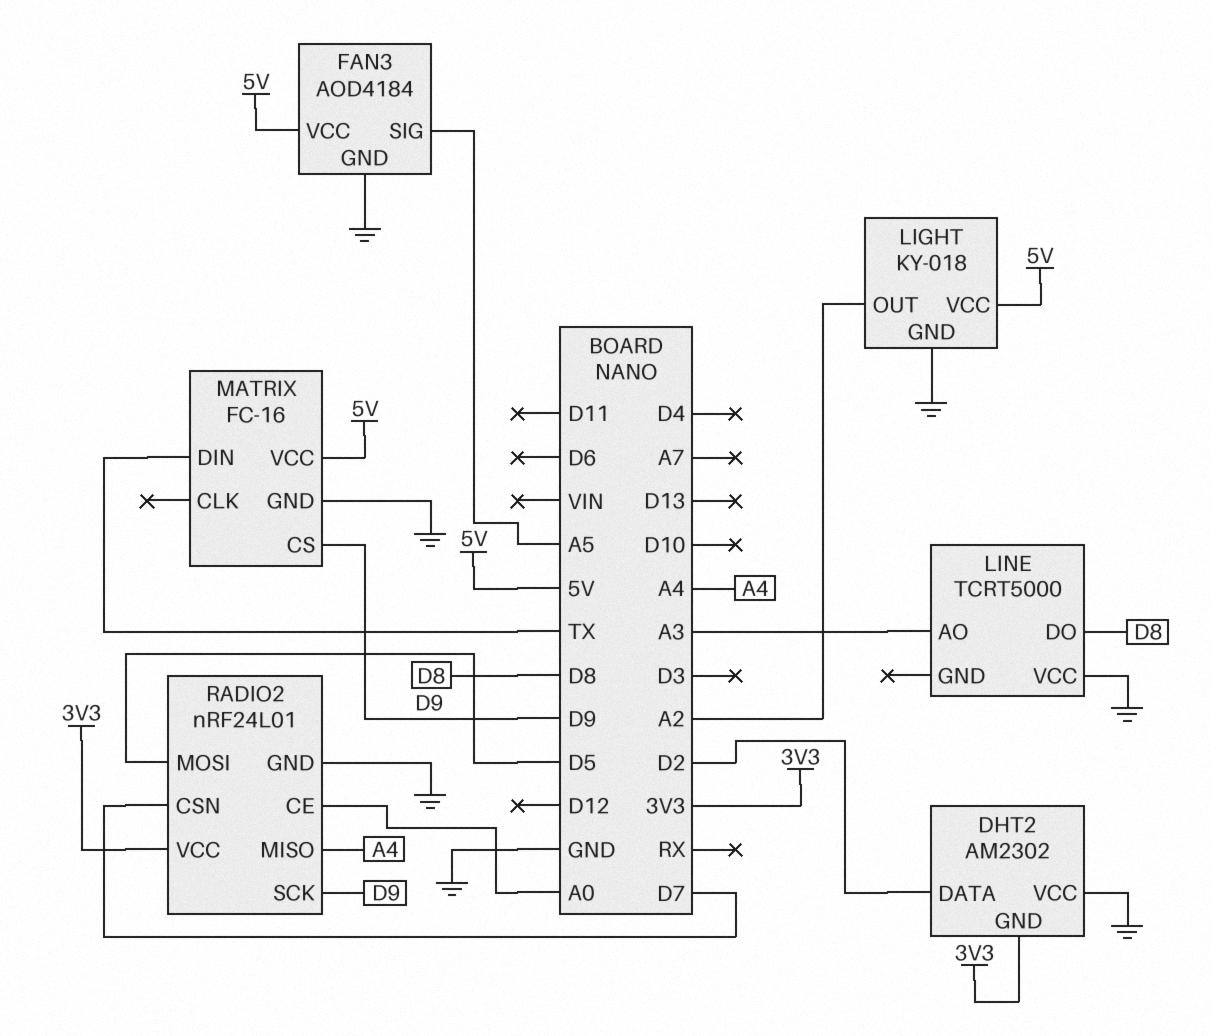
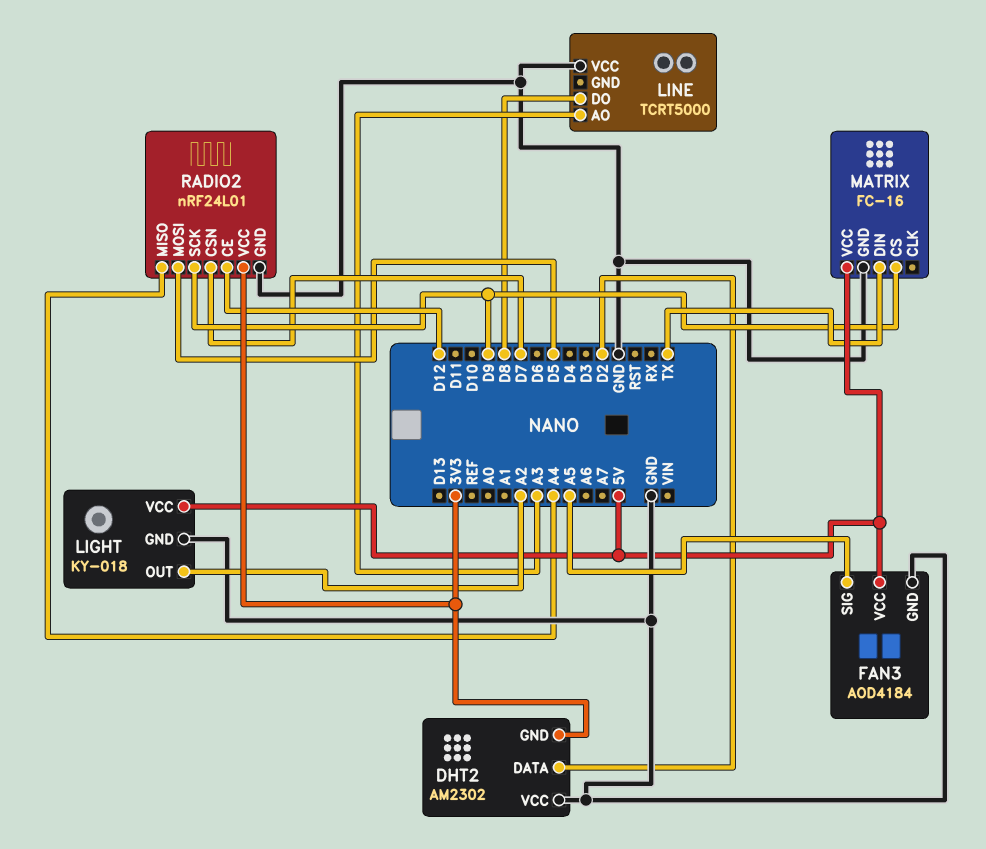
RADIO2 pin CE: A0 -> D12

